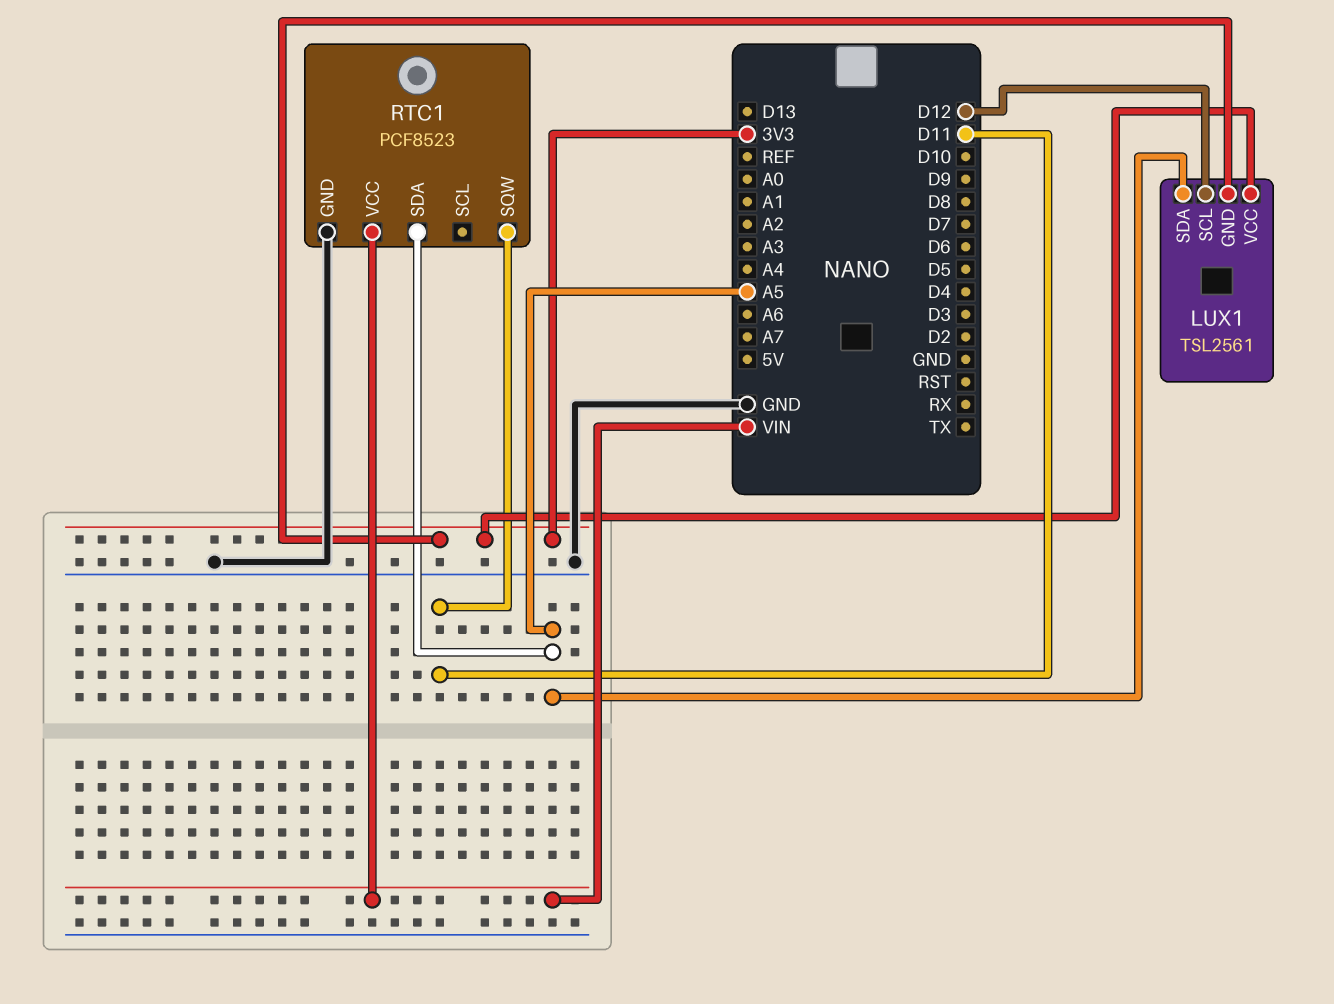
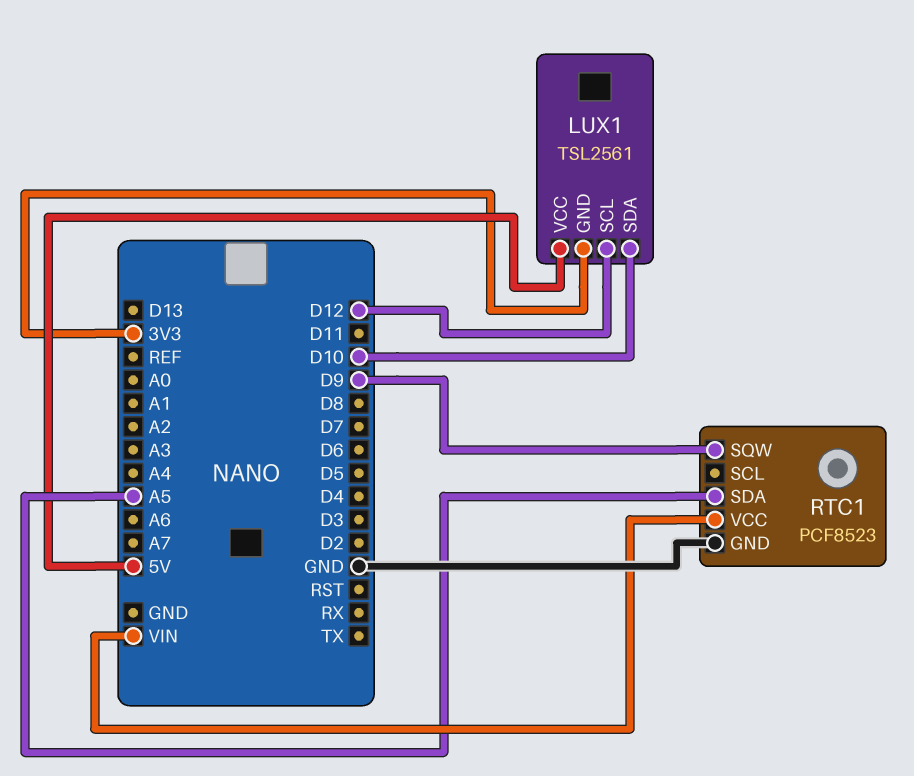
LUX1 pin SDA: A5 -> D10
LUX1 pin VCC: 3V3 -> 5V
RTC1 pin SQW: D11 -> D9

